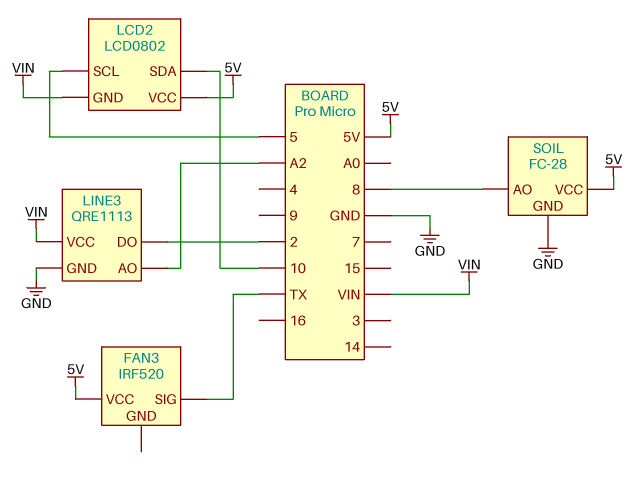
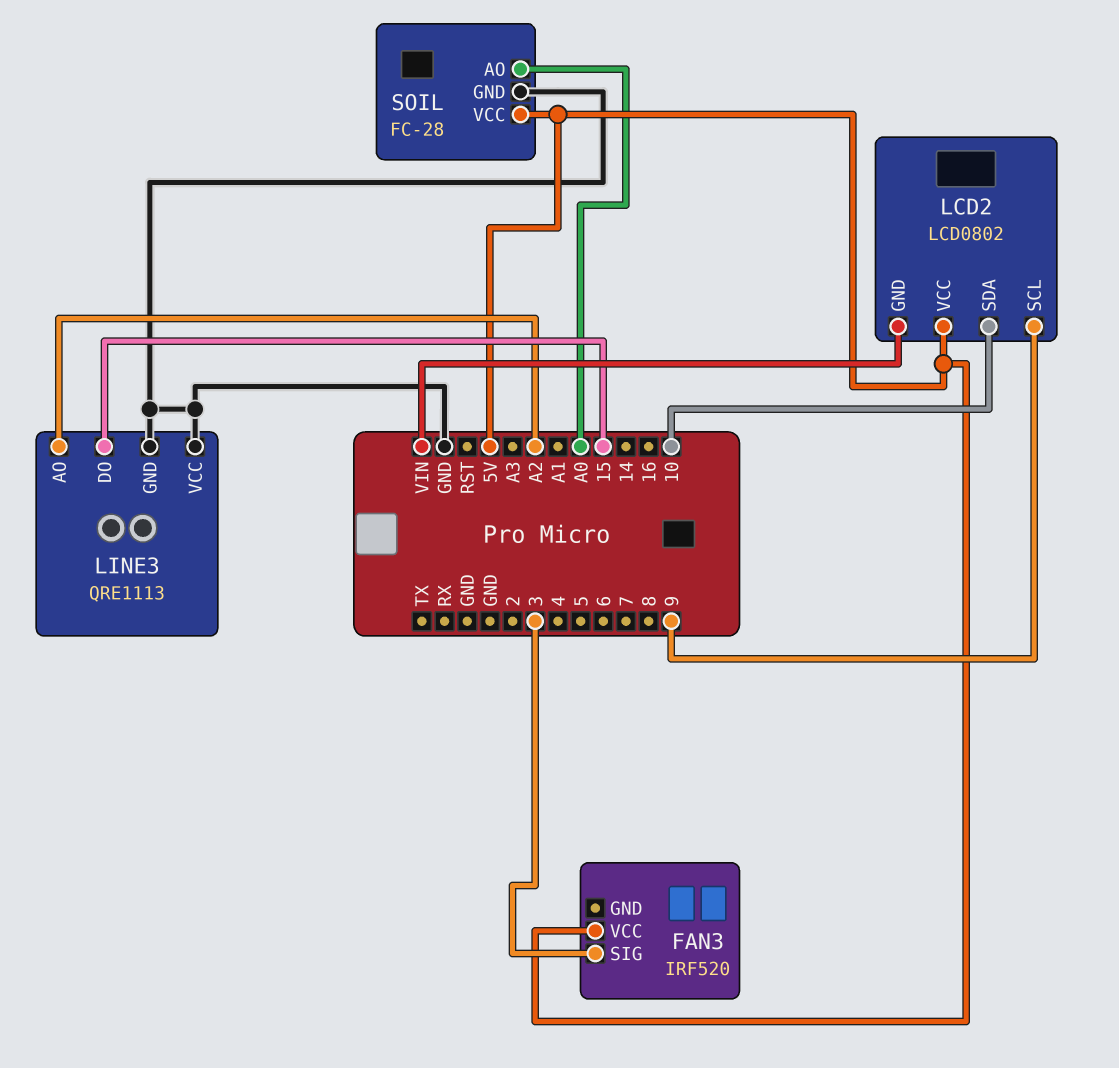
FAN3 pin SIG: TX -> 3
LCD2 pin SCL: 5 -> 9
LINE3 pin DO: 2 -> 15
LINE3 pin VCC: VIN -> GND
SOIL pin AO: 8 -> A0

